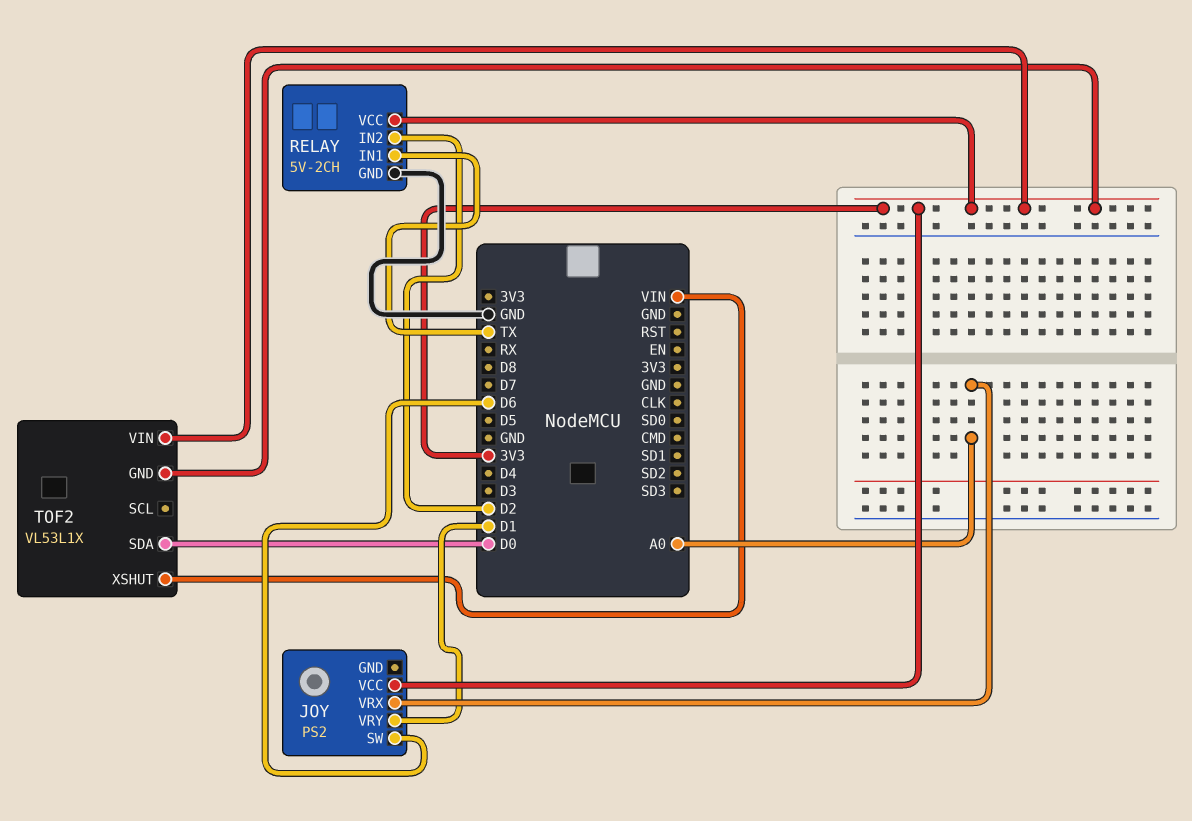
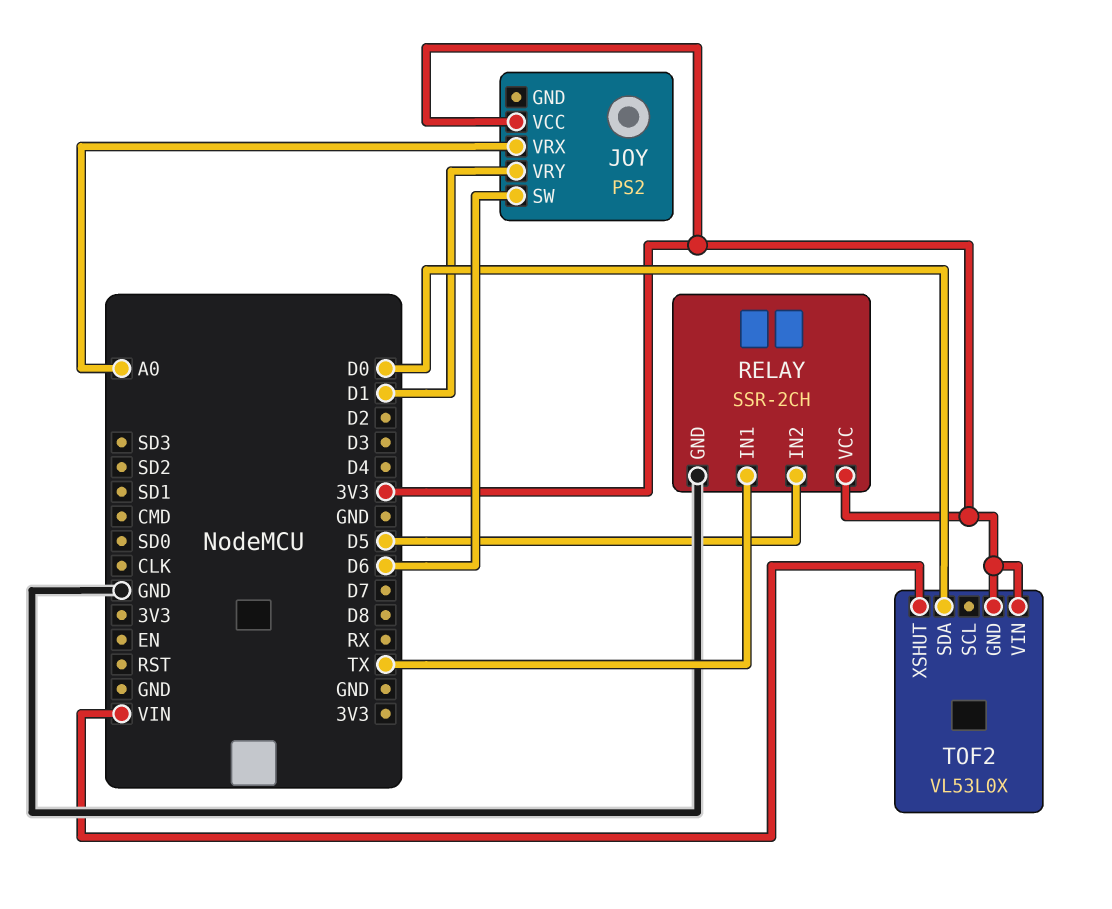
RELAY: 5V-2CH -> SSR-2CH
RELAY pin IN2: D2 -> D5
TOF2: VL53L1X -> VL53L0X

